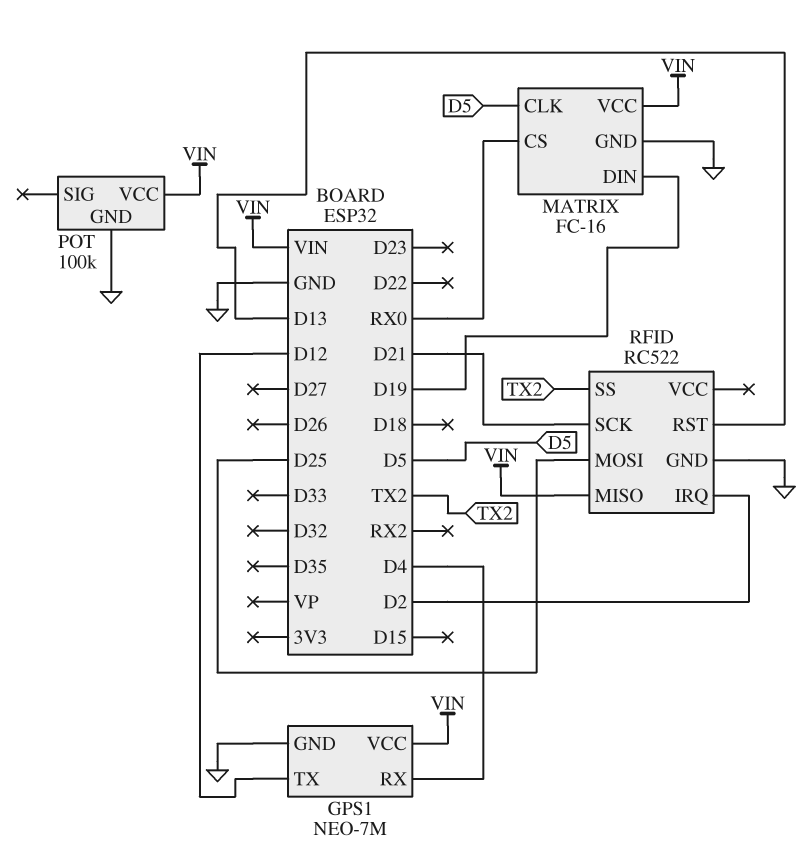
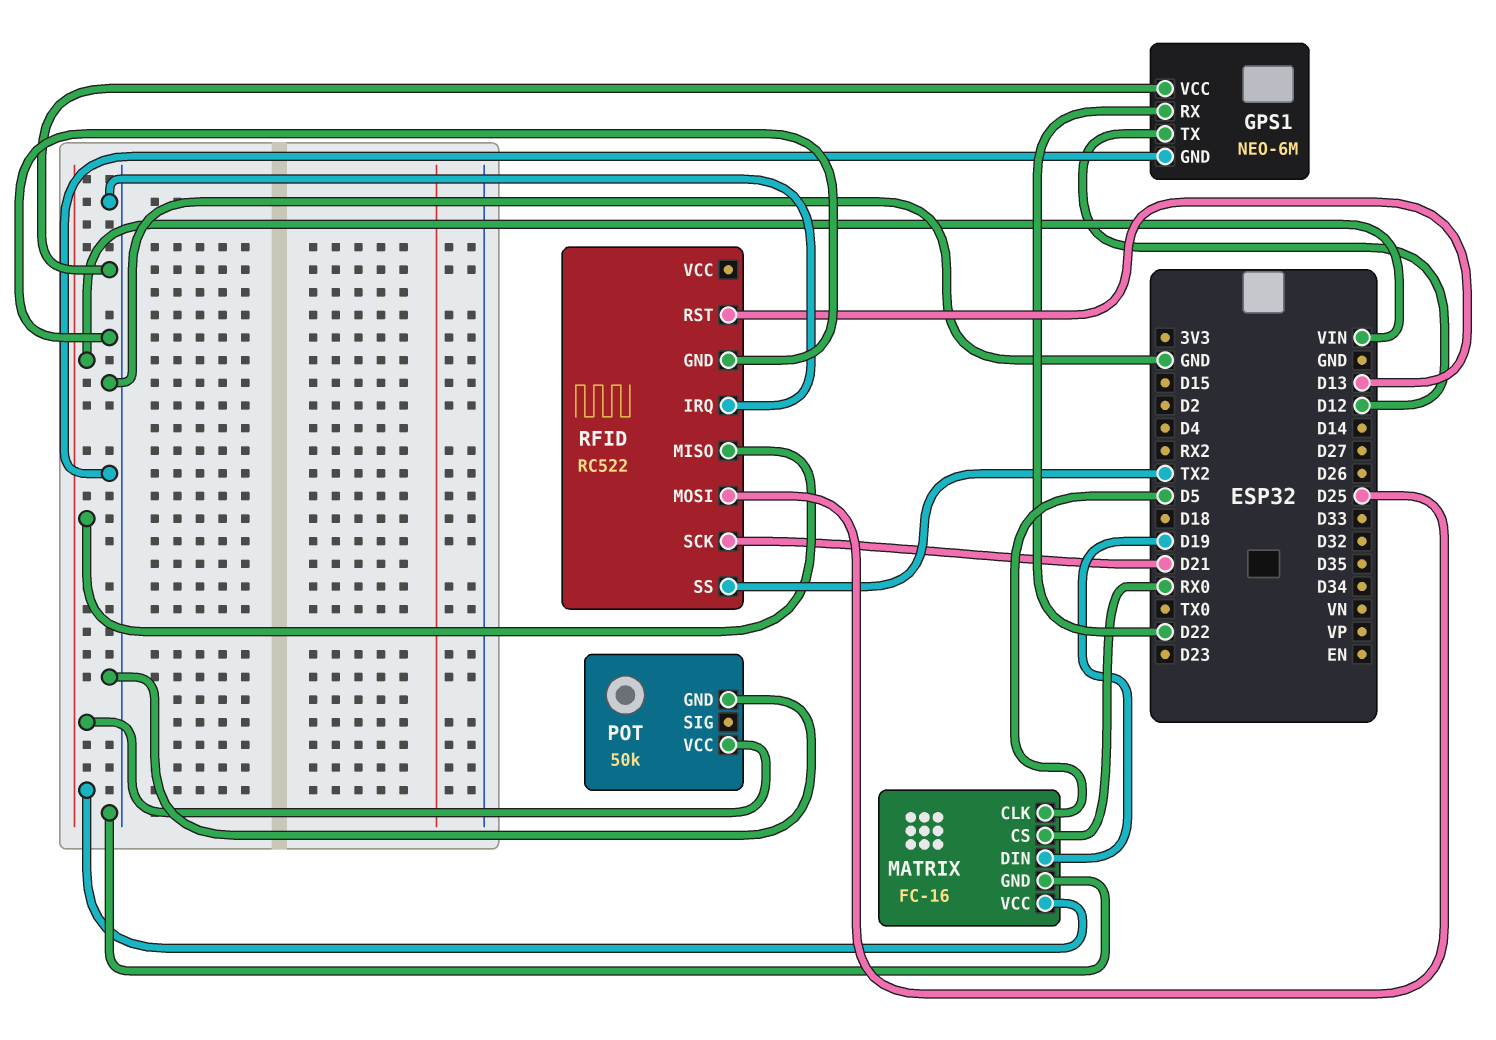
GPS1: NEO-7M -> NEO-6M
GPS1 pin RX: D4 -> D22
GPS1 pin VCC: VIN -> GND
POT: 100k -> 50k
RFID pin IRQ: D2 -> GND

